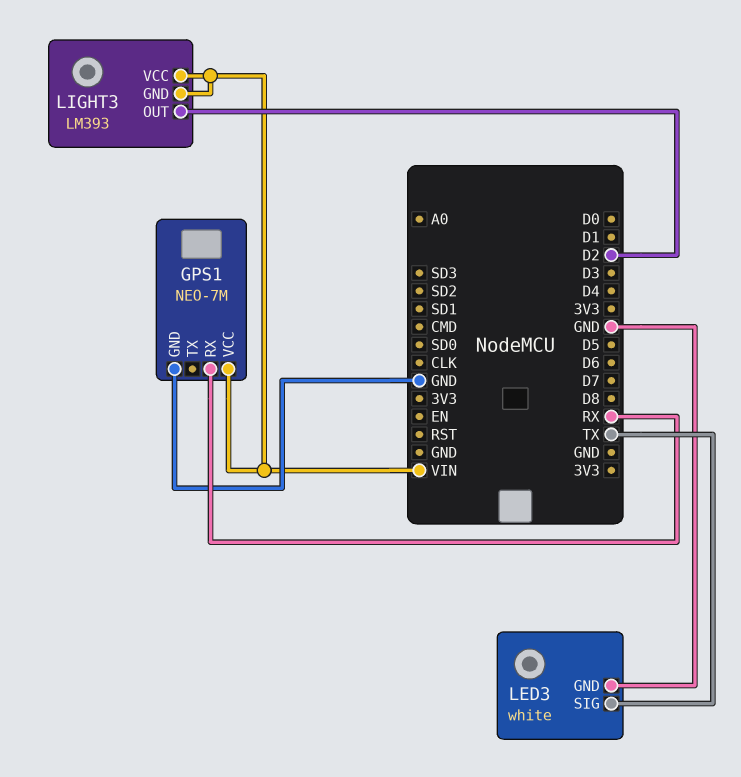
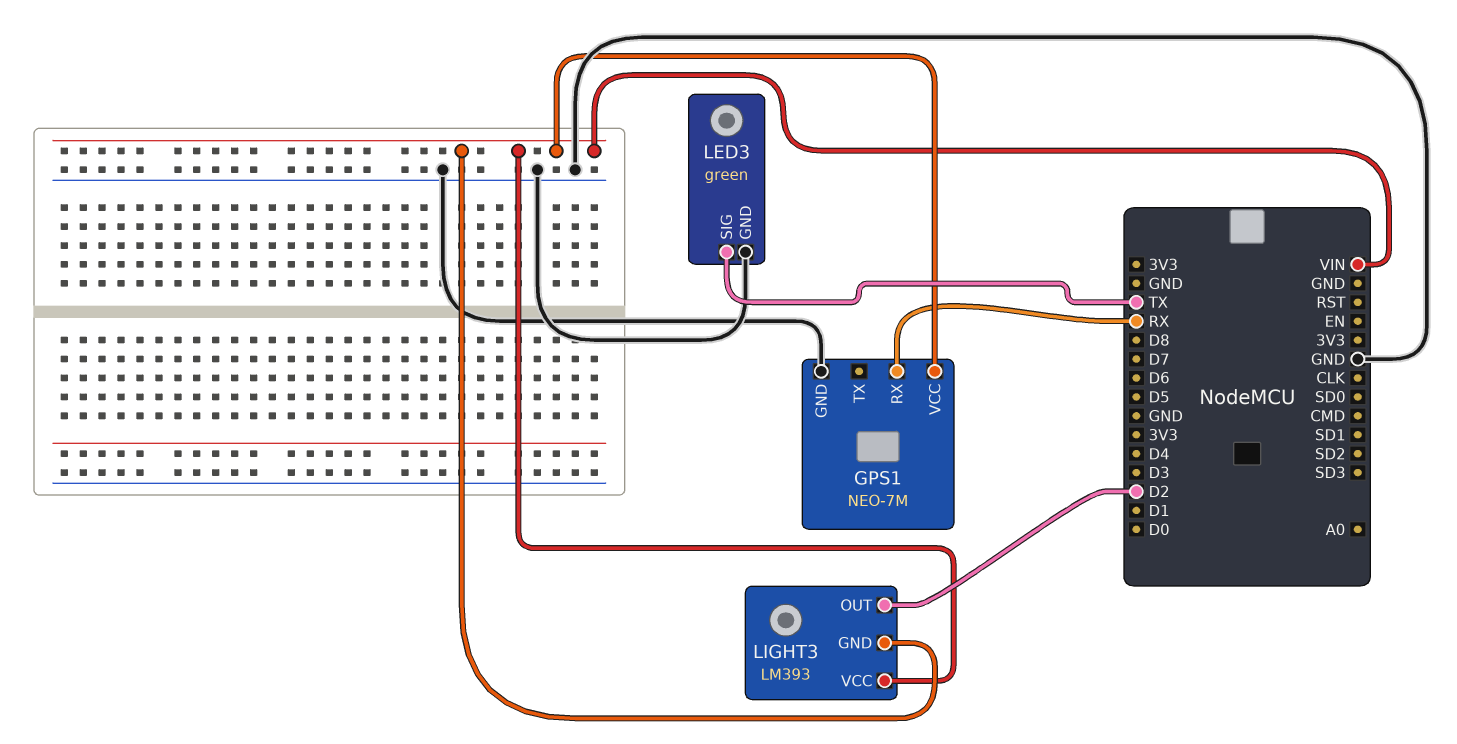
LED3: white -> green

